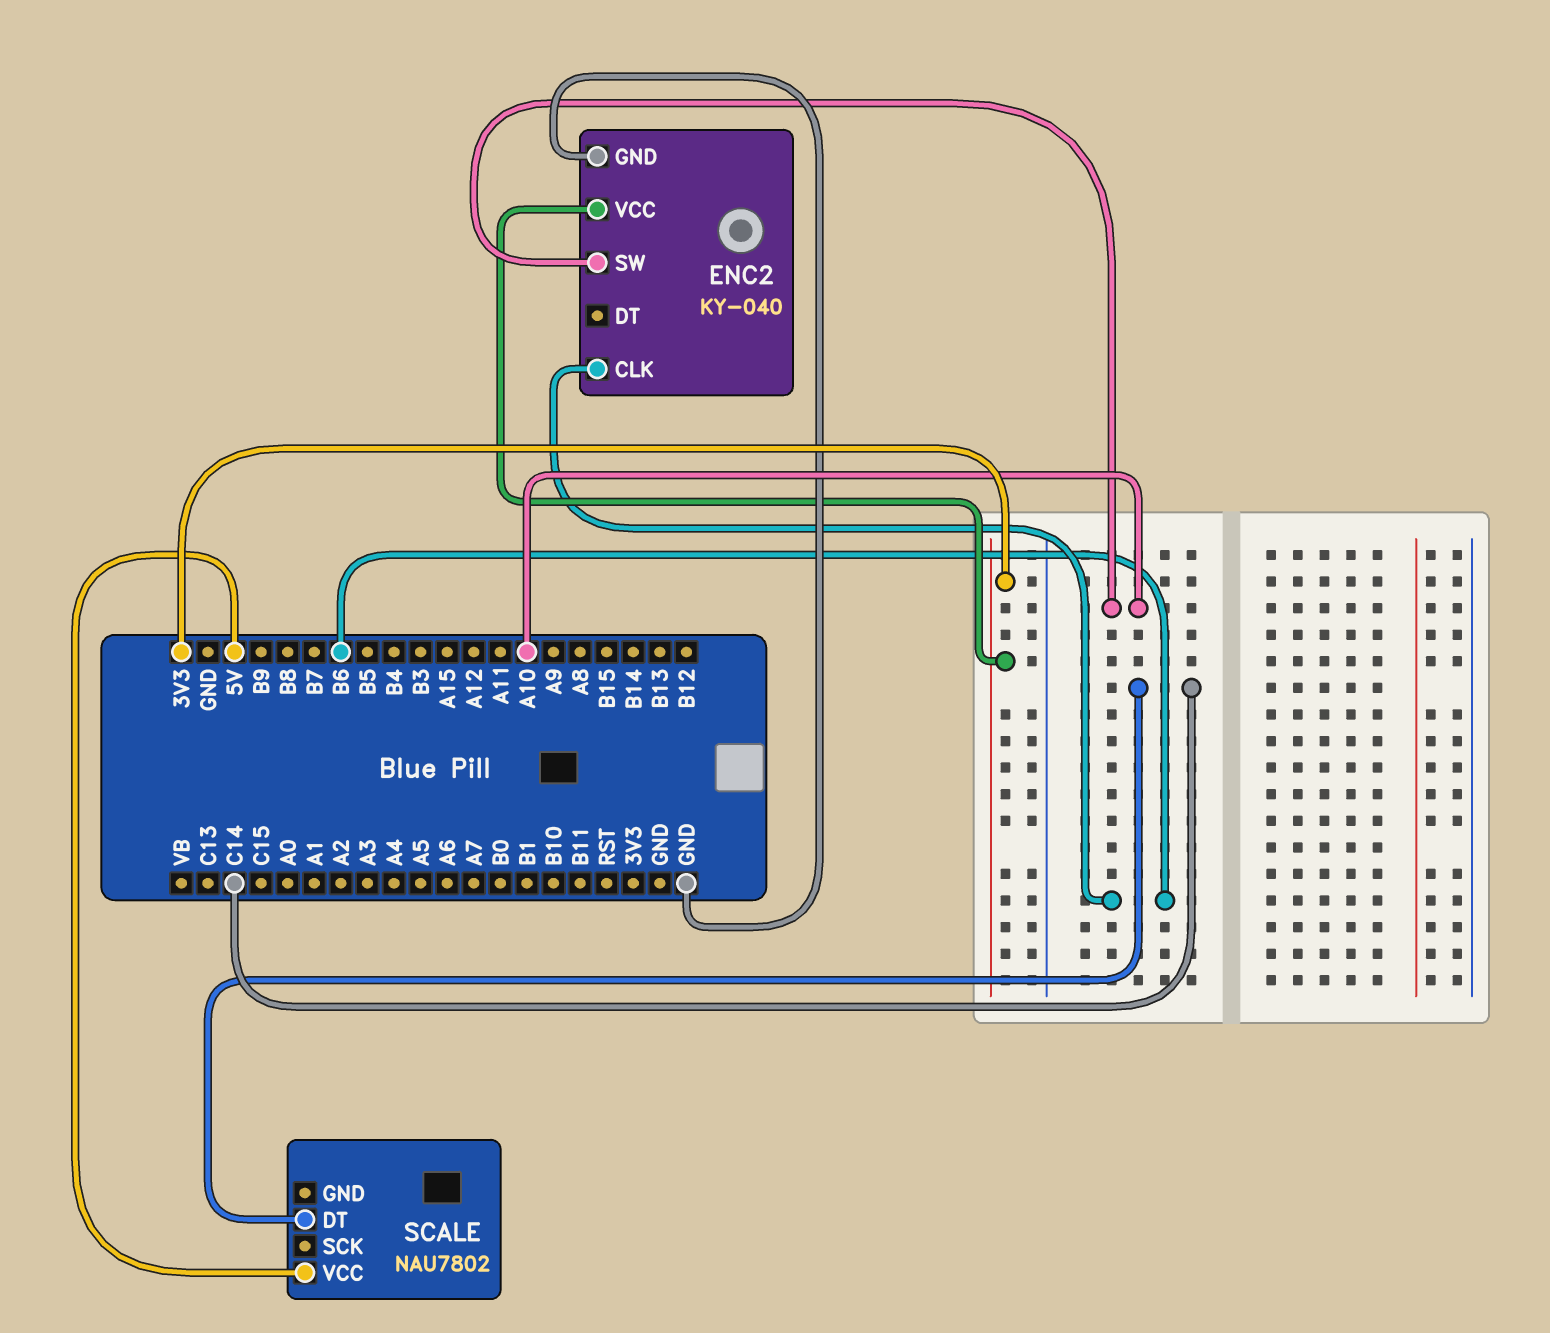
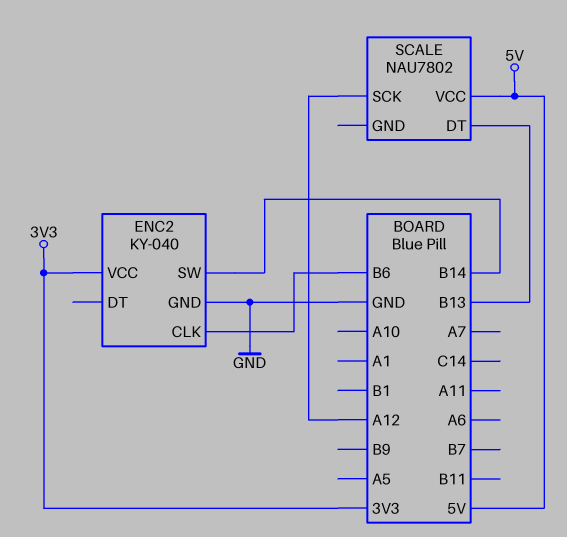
ENC2 pin SW: A10 -> B14
SCALE pin DT: C14 -> B13
SCALE pin SCK: none -> A12

